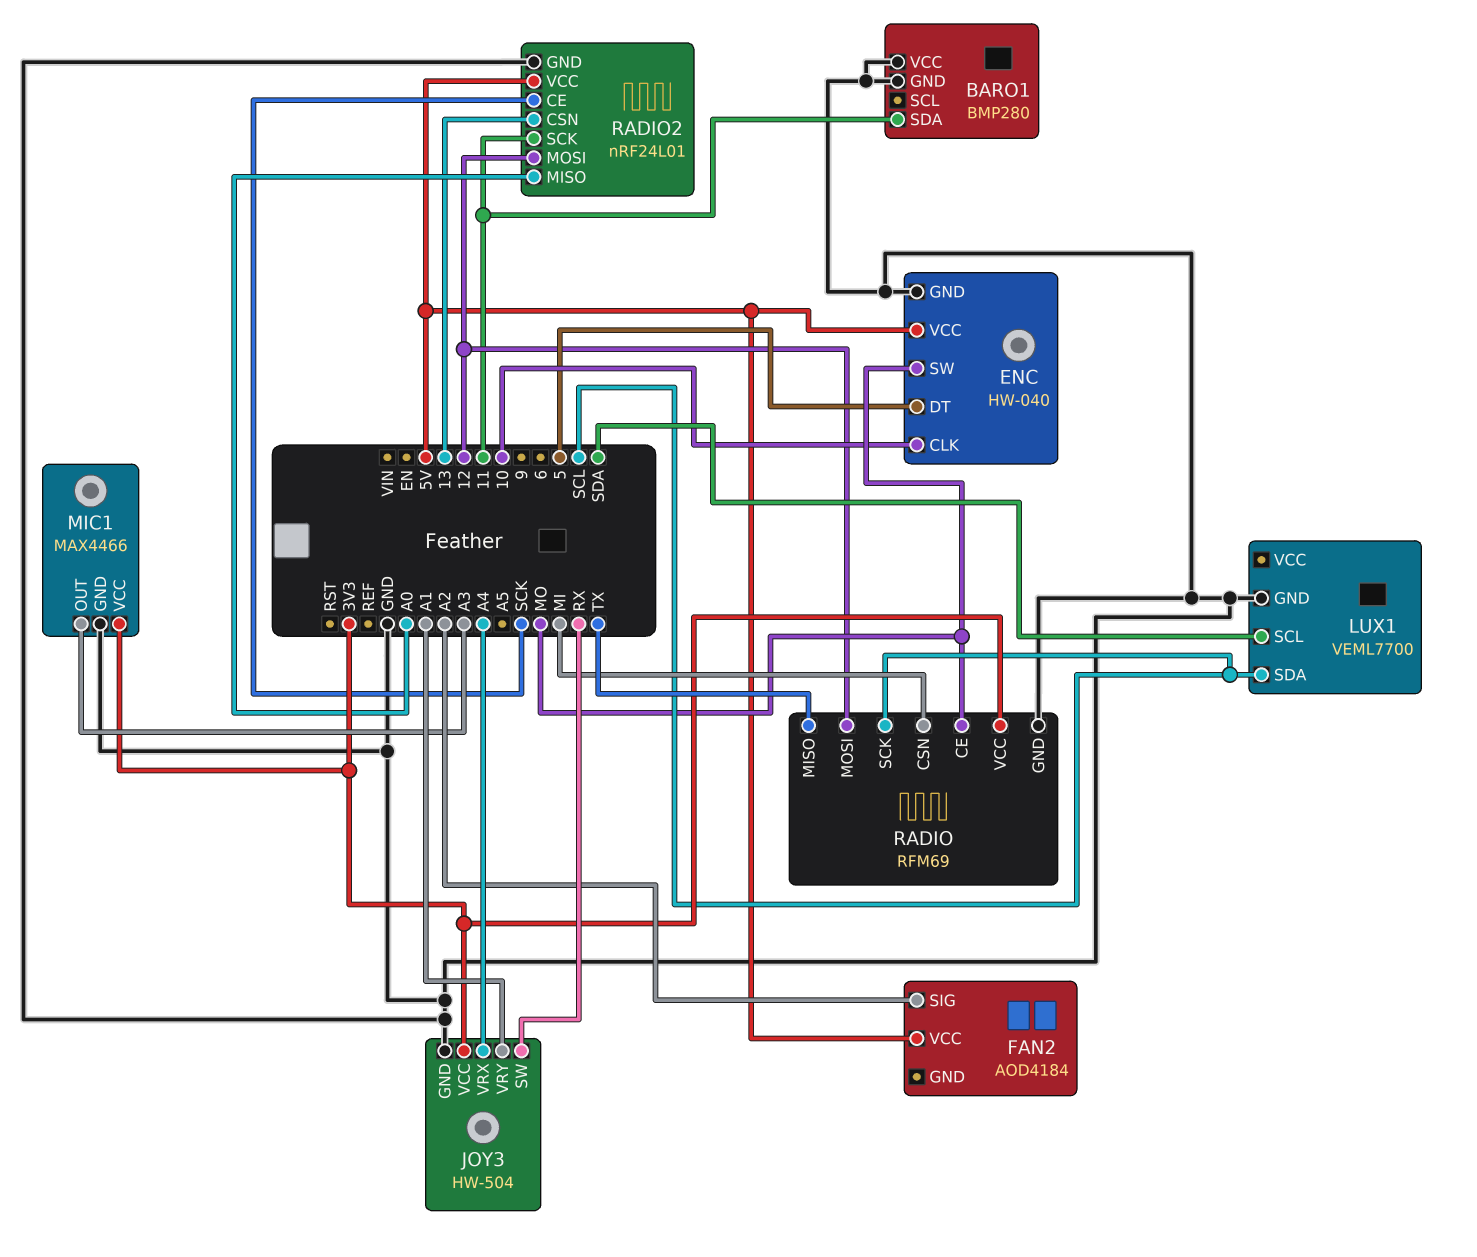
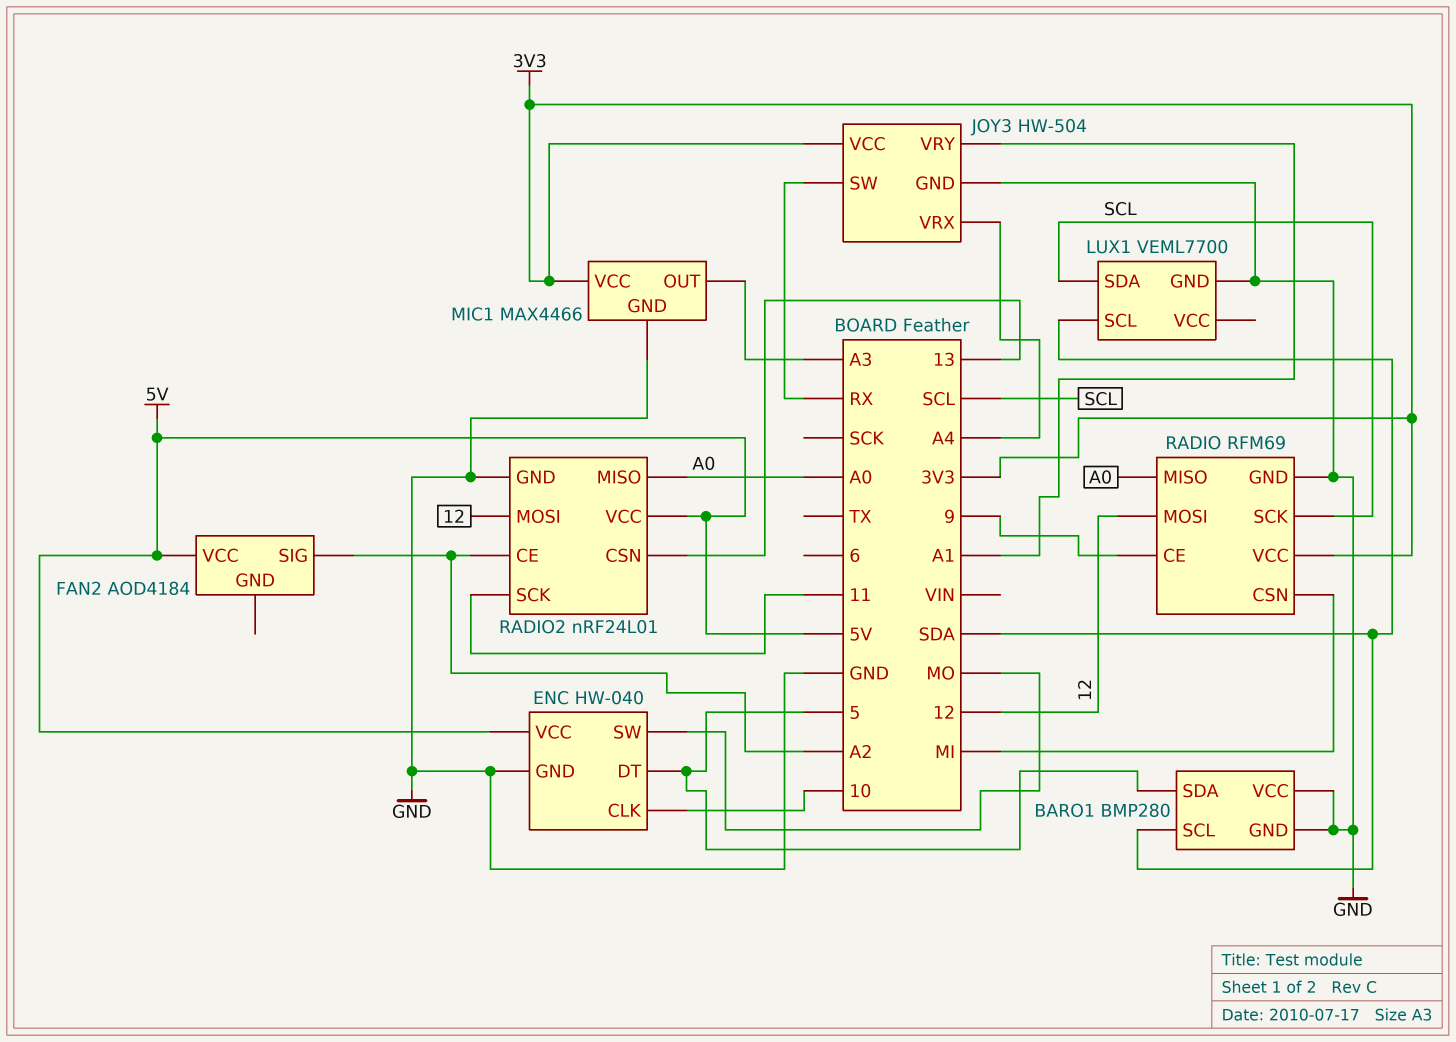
BARO1 pin SCL: none -> SDA
BARO1 pin SDA: 11 -> 5
RADIO pin CE: MO -> 9
RADIO pin MISO: TX -> A0
RADIO2 pin CE: SCK -> A2

